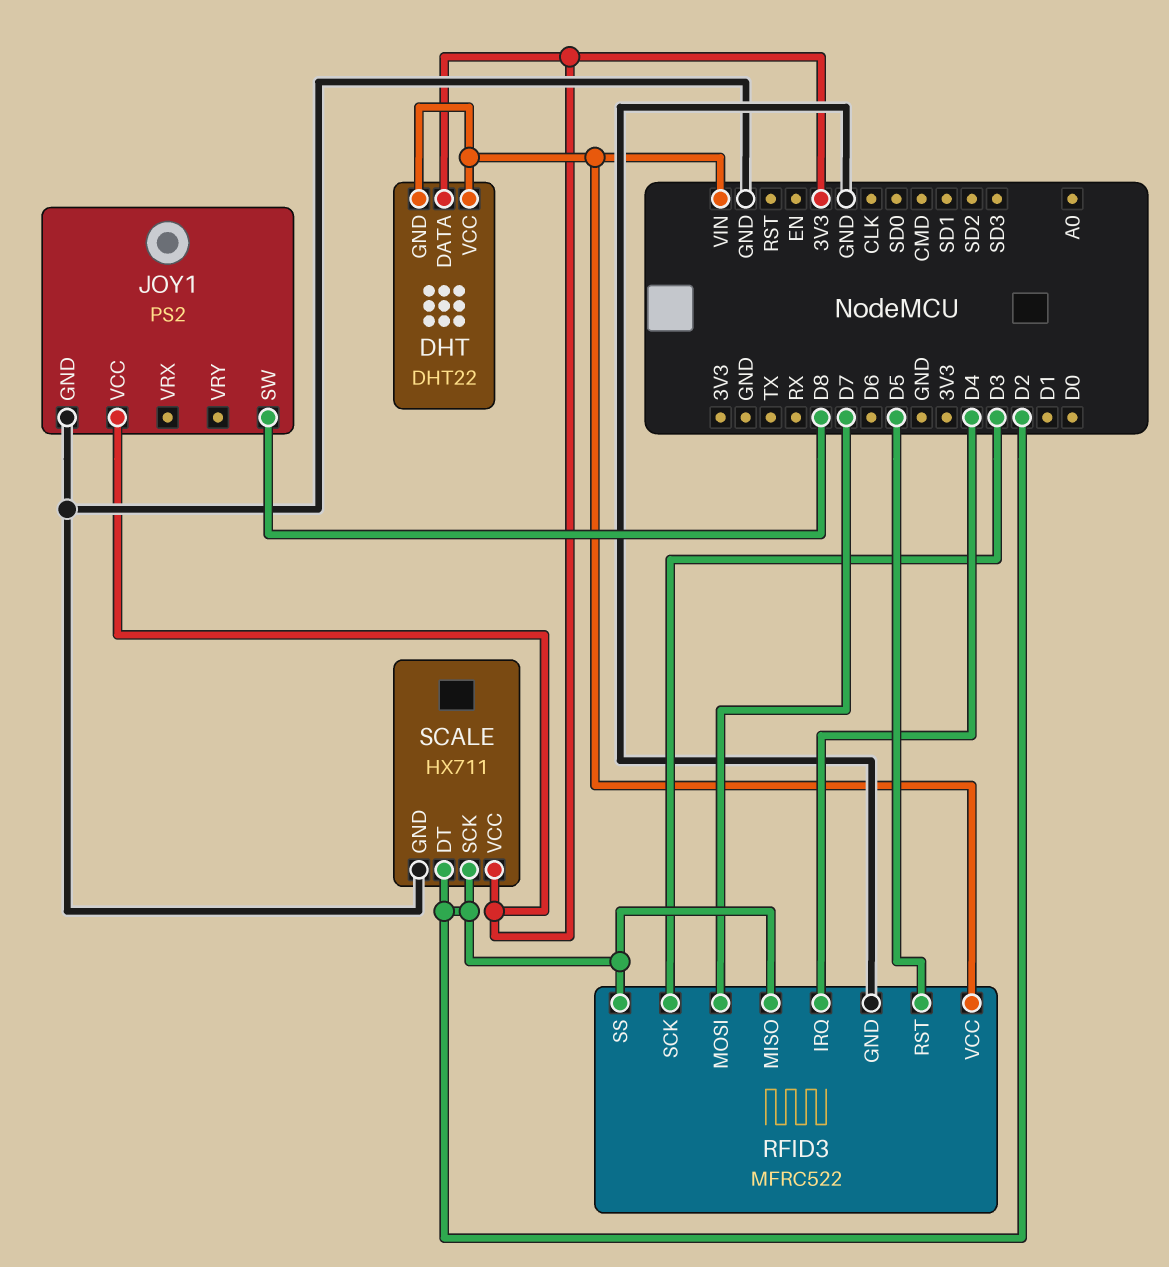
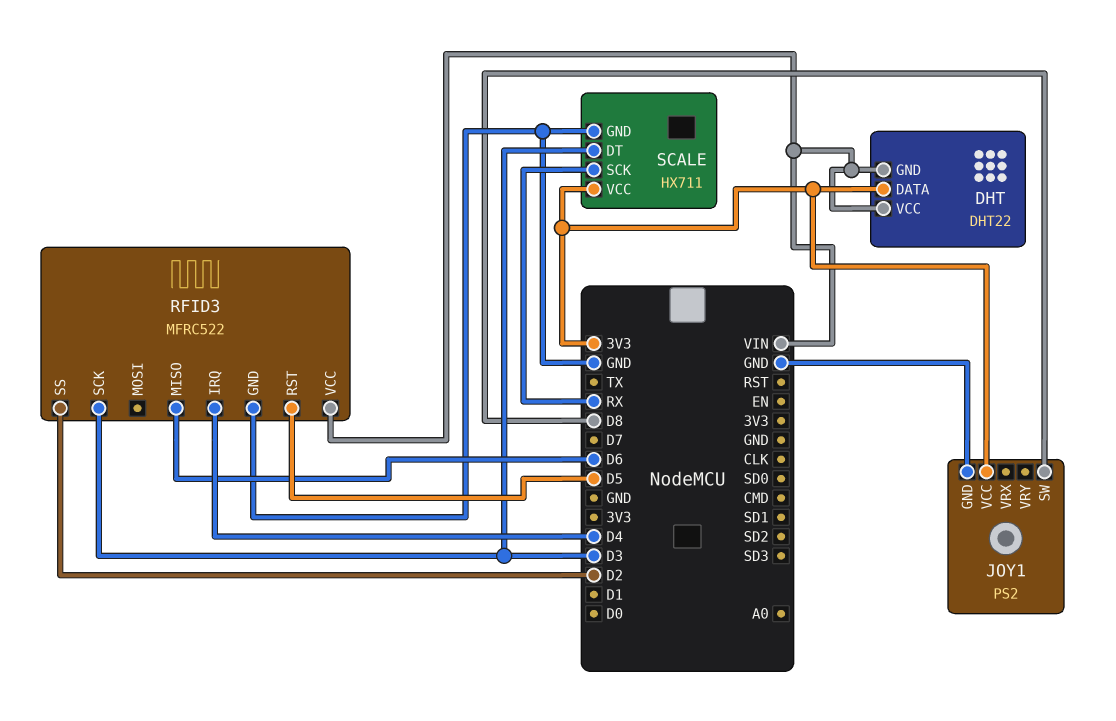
RFID3 pin MISO: D2 -> D6
RFID3 pin MOSI: D7 -> none
SCALE pin DT: D2 -> D3
SCALE pin SCK: D2 -> RX

